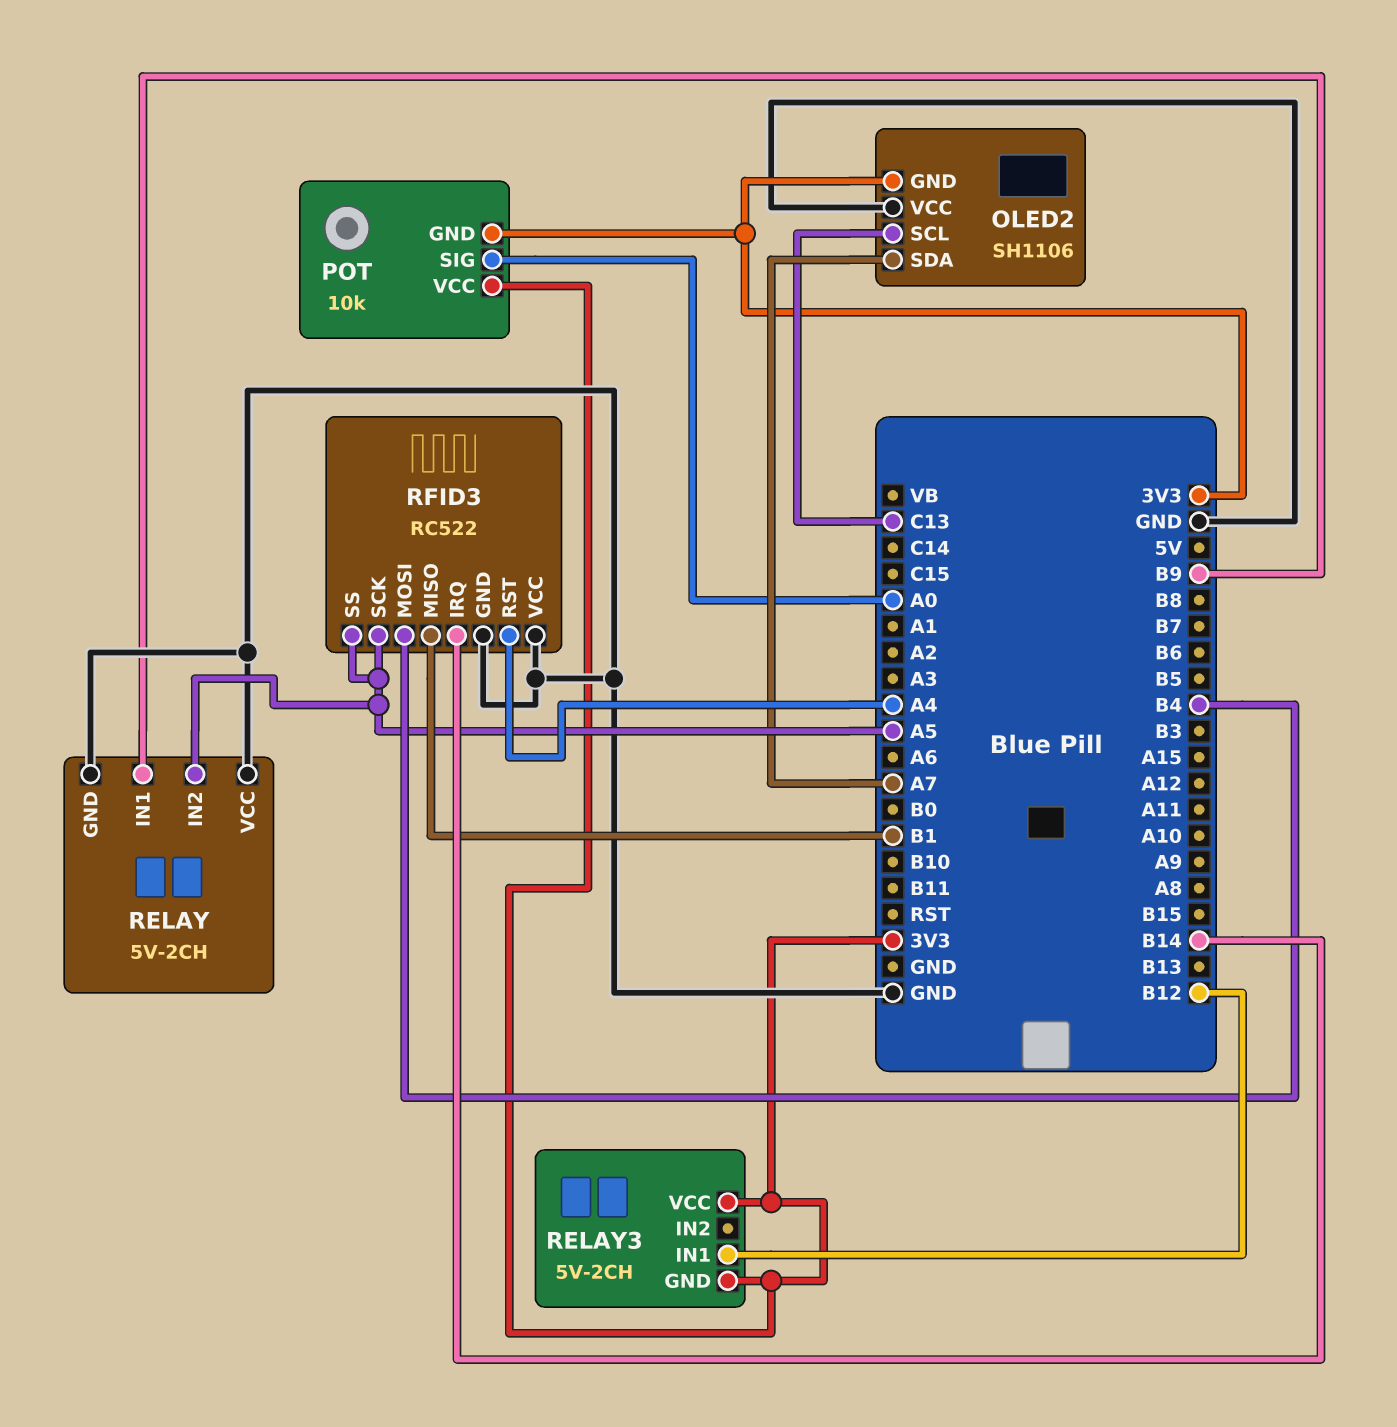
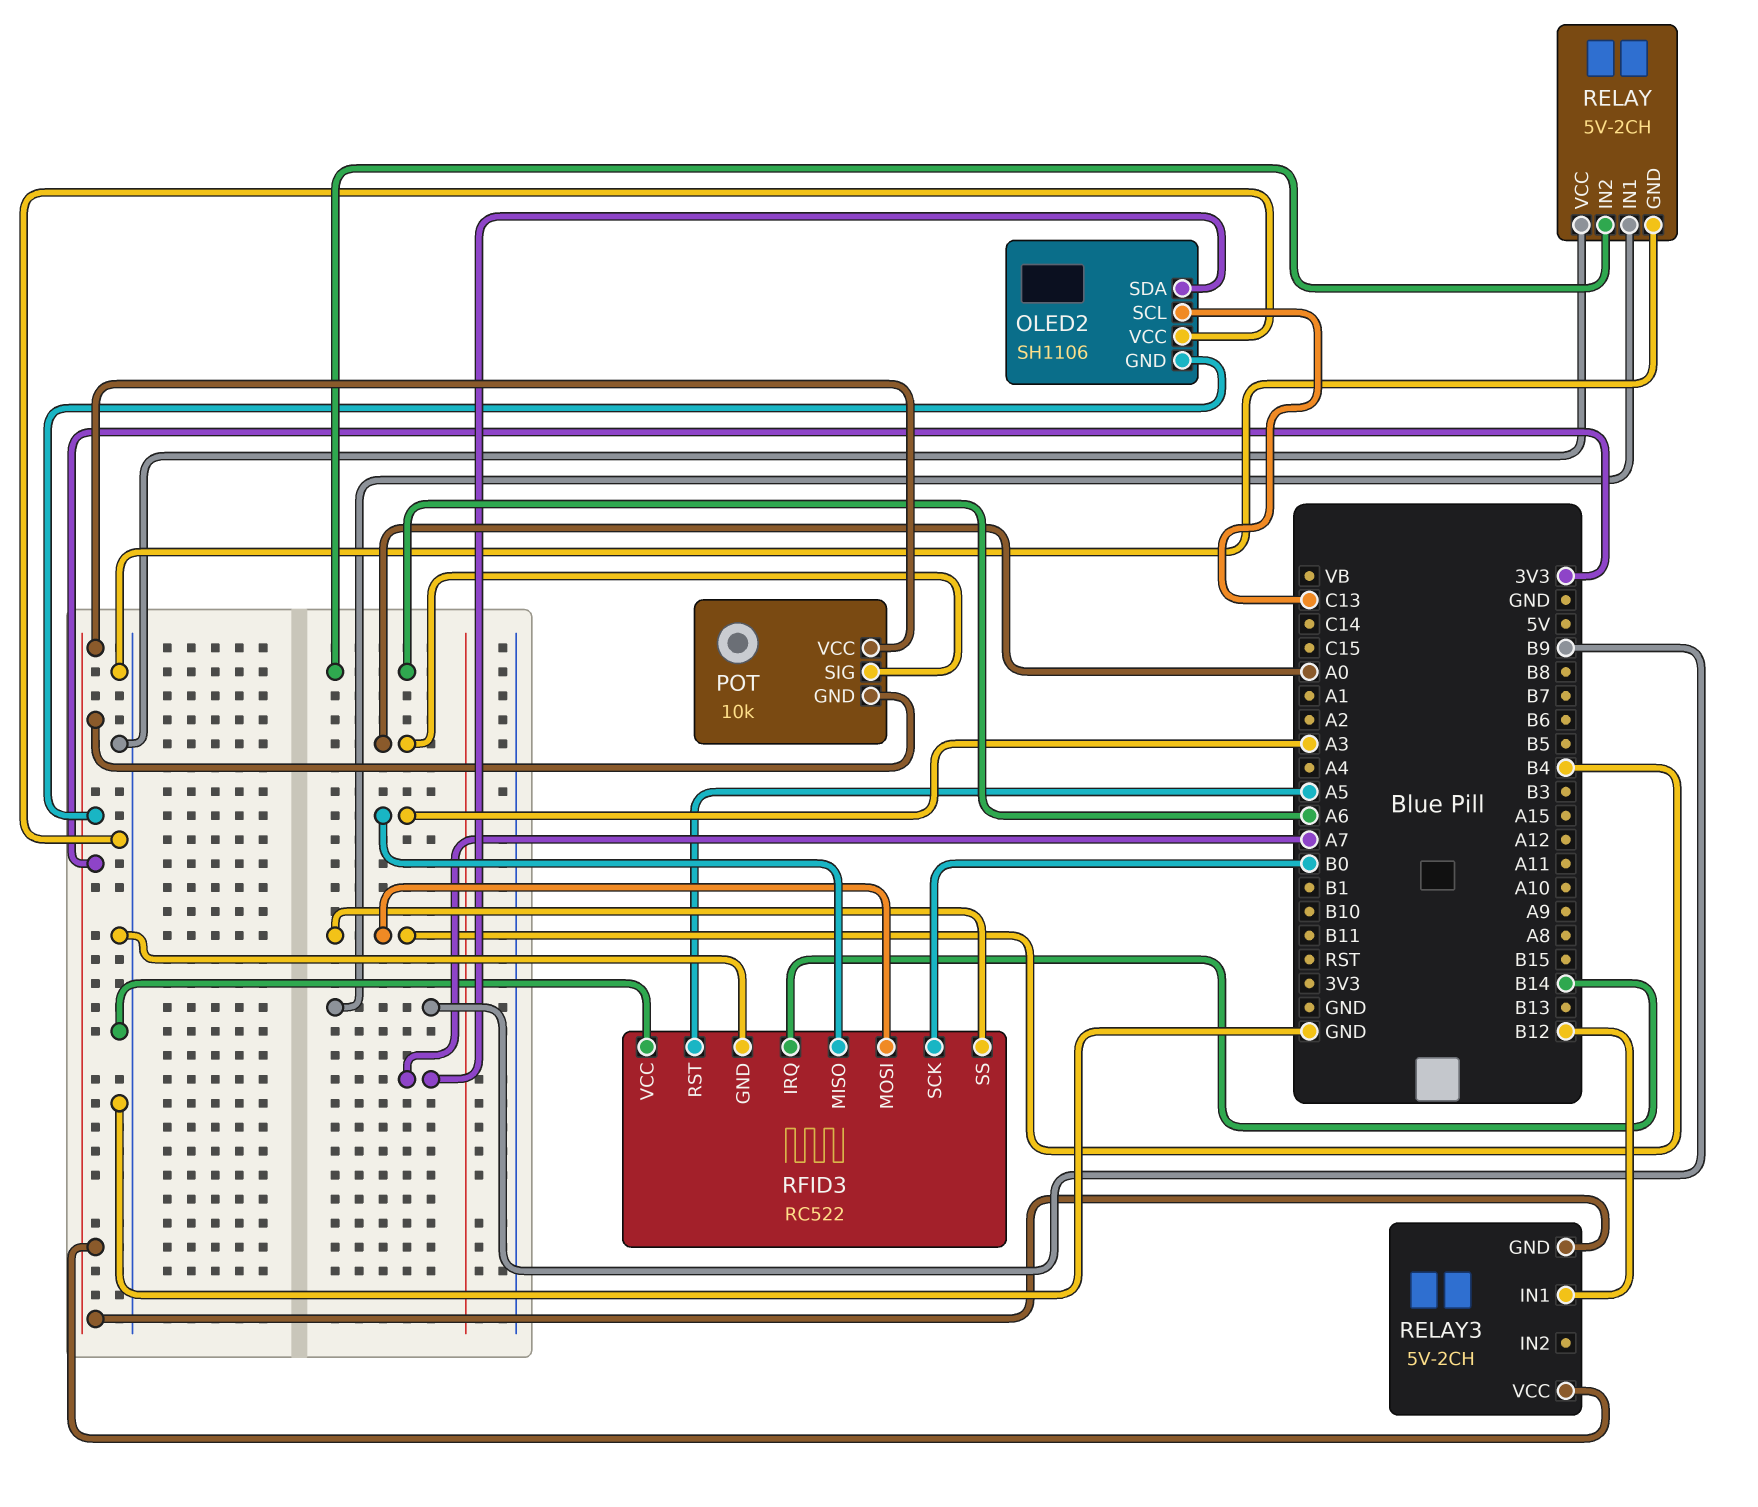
RELAY pin IN2: A5 -> A6
RFID3 pin MISO: B1 -> A3
RFID3 pin RST: A4 -> A5
RFID3 pin SCK: A5 -> B0
RFID3 pin SS: A5 -> B4

